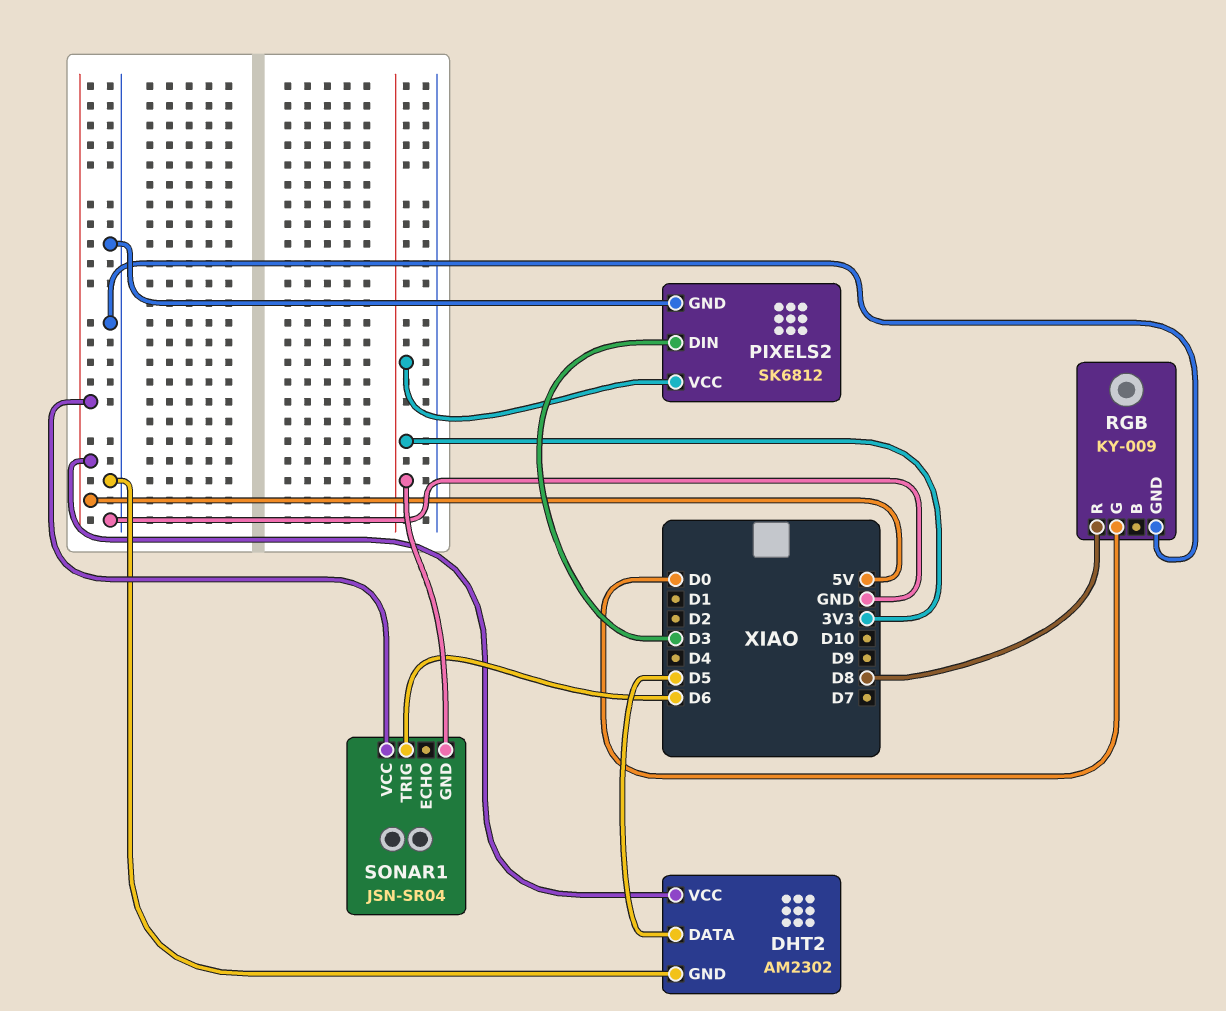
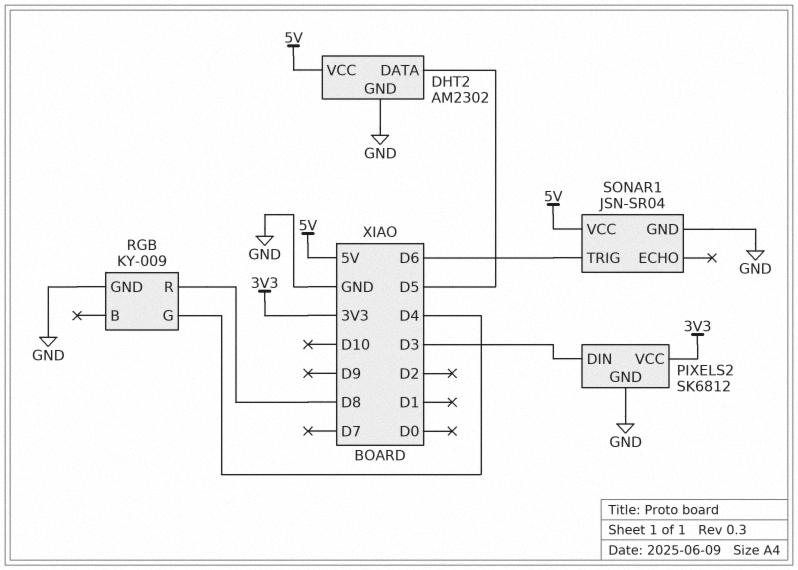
RGB pin G: D0 -> D4
SONAR1 pin GND: 3V3 -> GND

